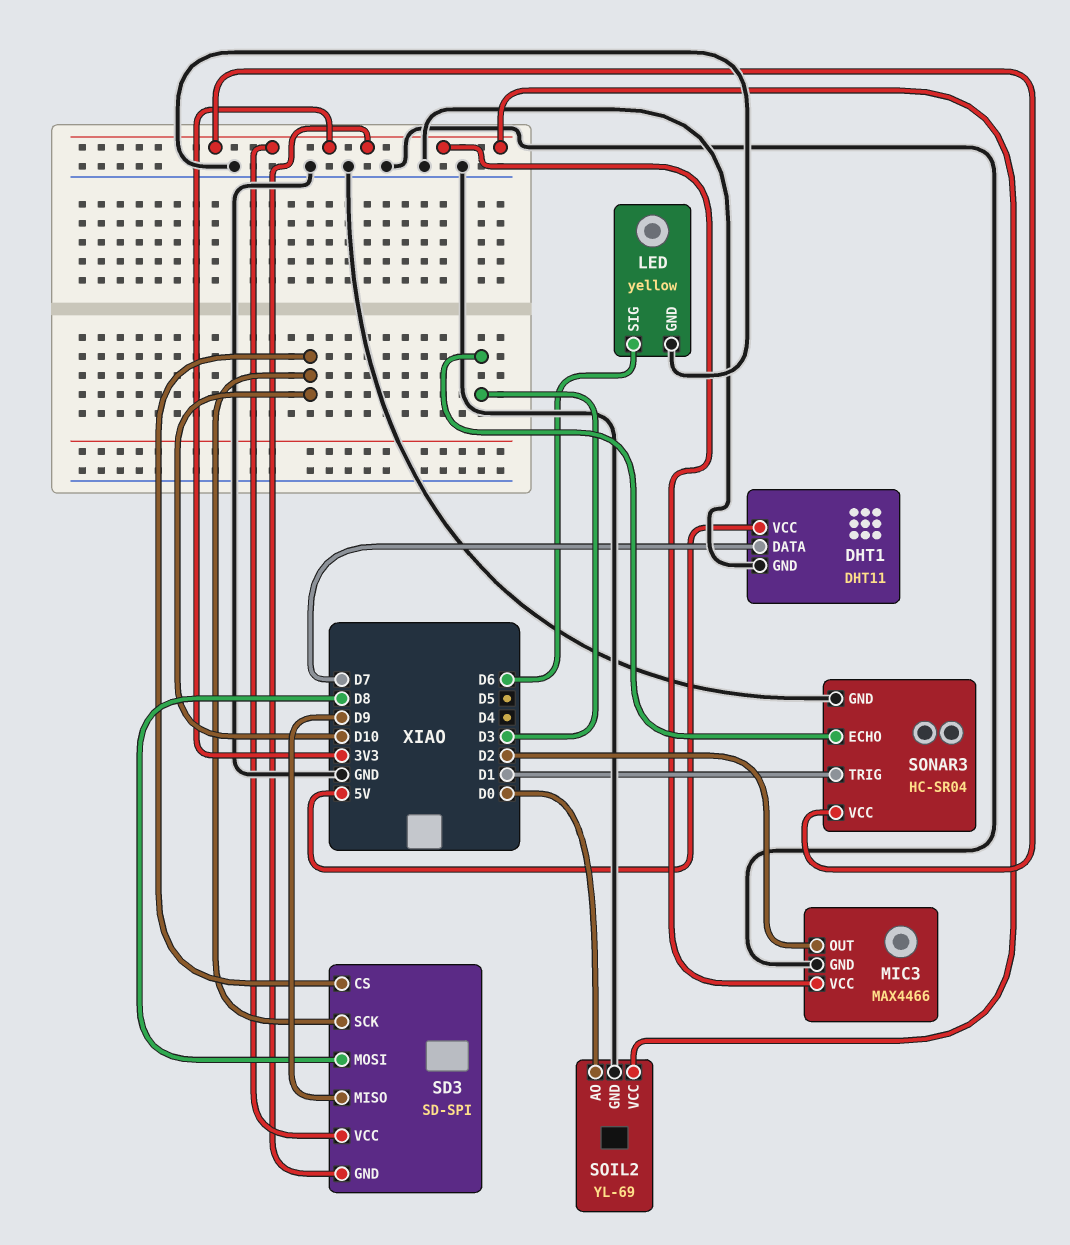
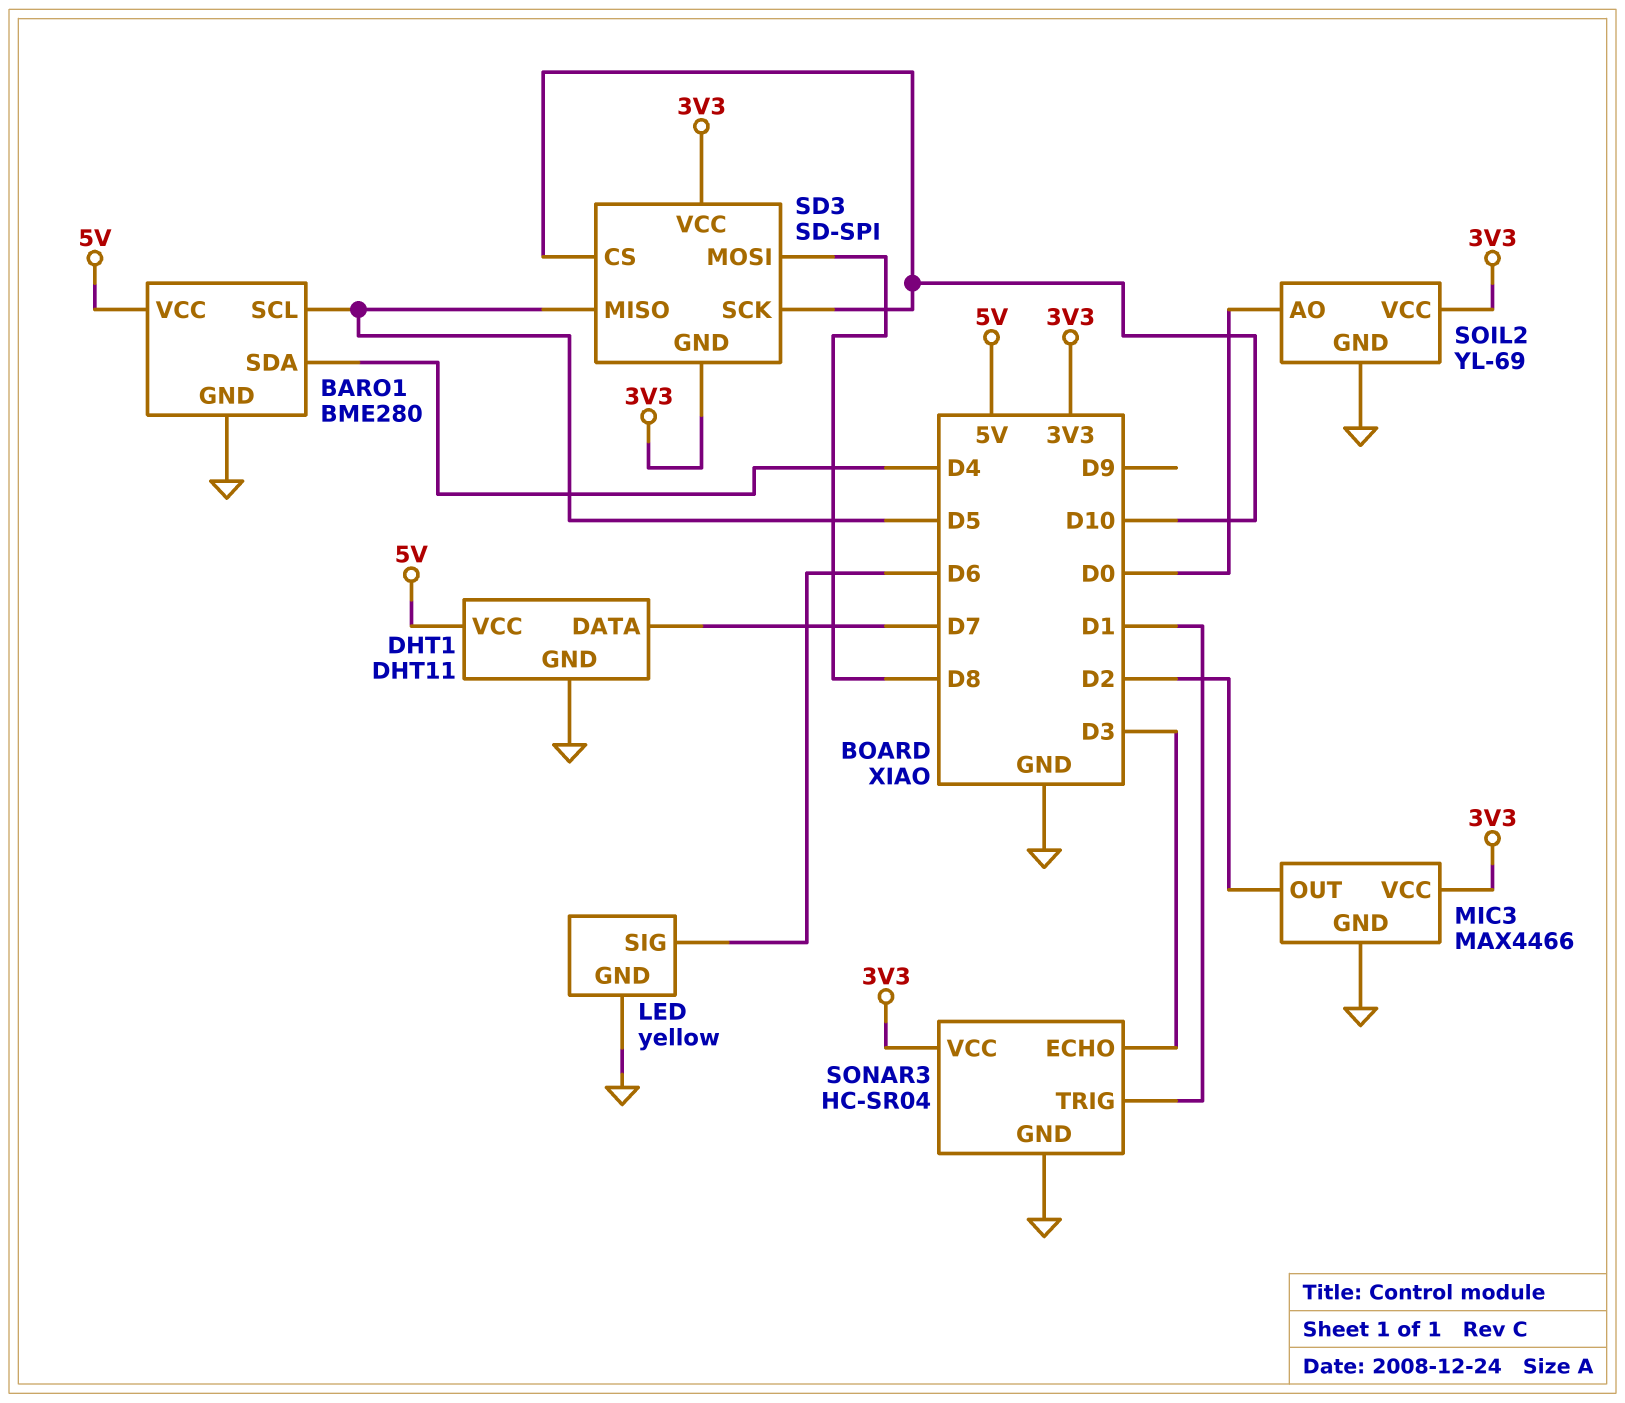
BARO1: none -> BME280
BARO1 pin GND: none -> GND
BARO1 pin SCL: none -> D5
BARO1 pin SDA: none -> D4
BARO1 pin VCC: none -> 5V
SD3 pin MISO: D9 -> D5

